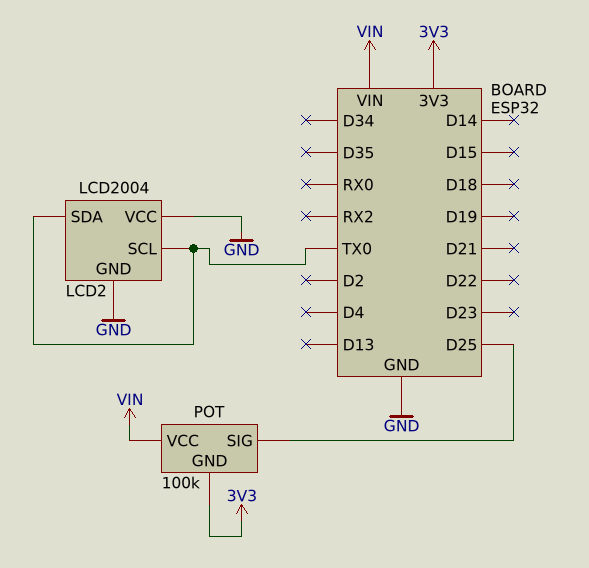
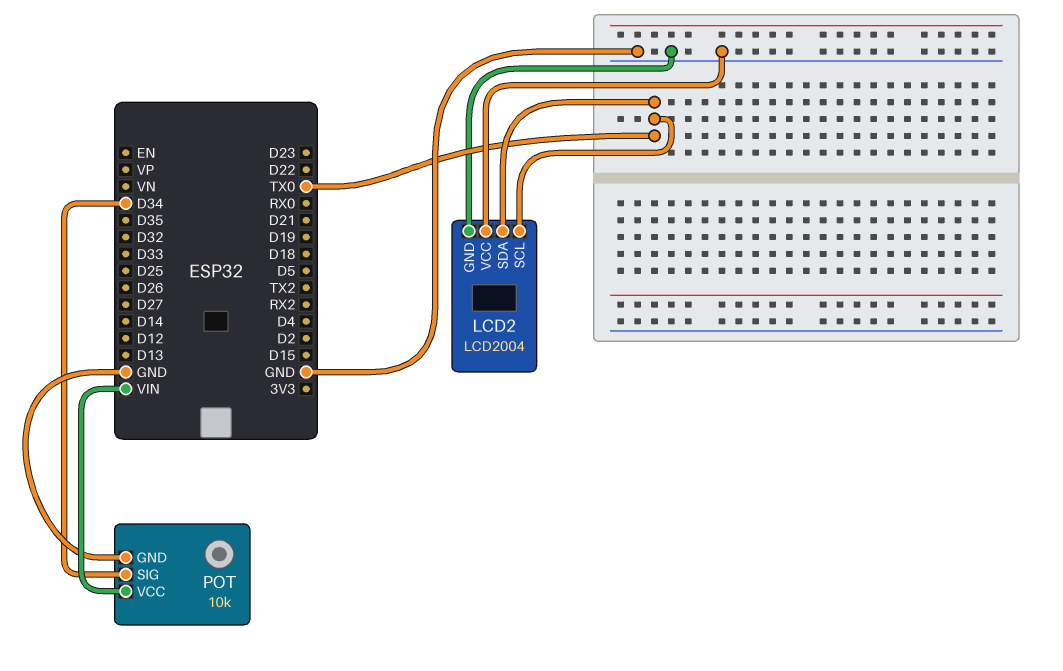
POT: 100k -> 10k
POT pin GND: 3V3 -> GND
POT pin SIG: D25 -> D34

